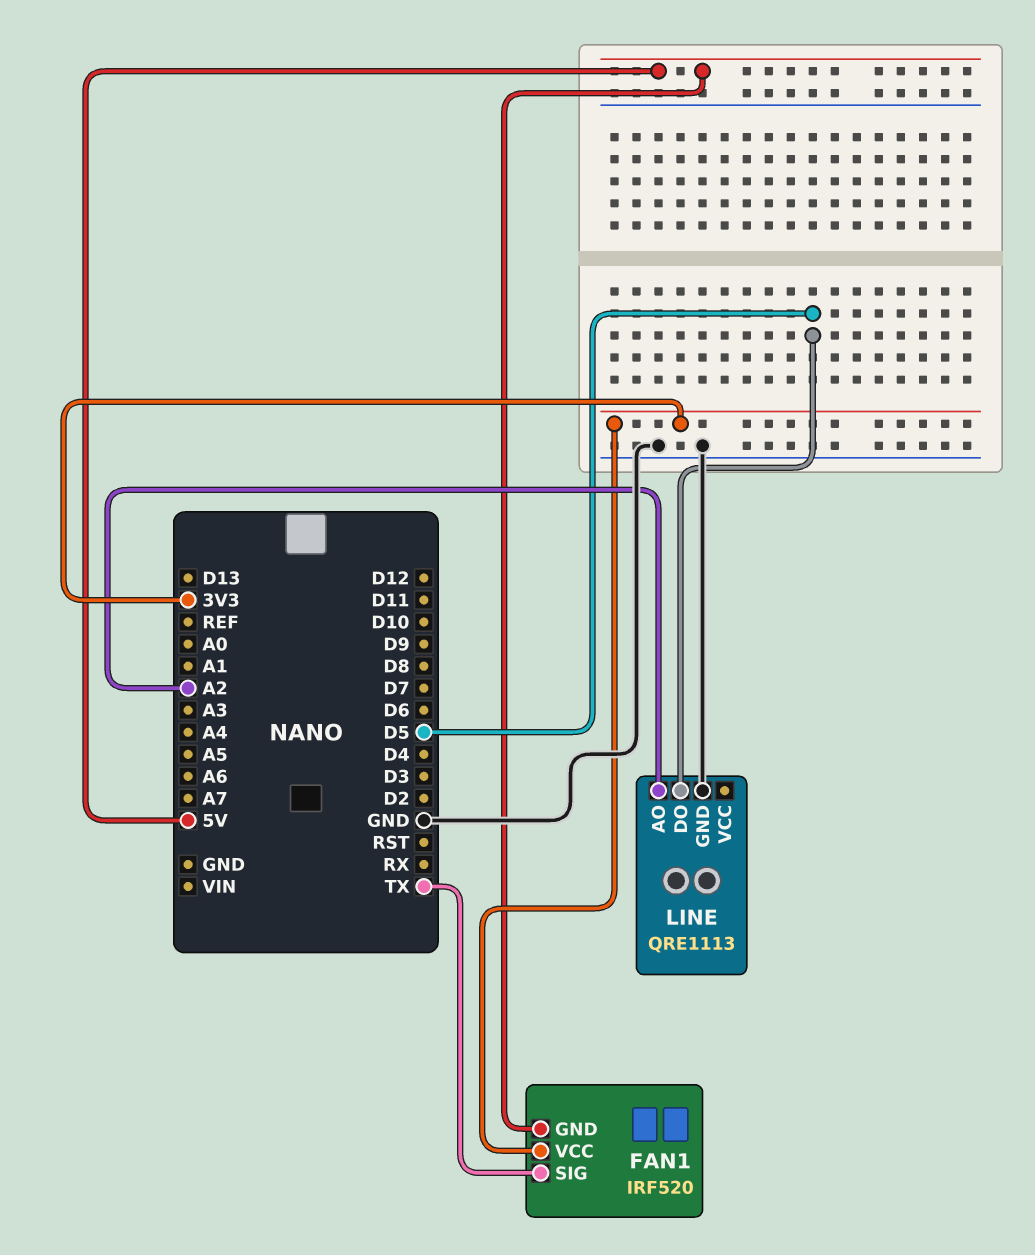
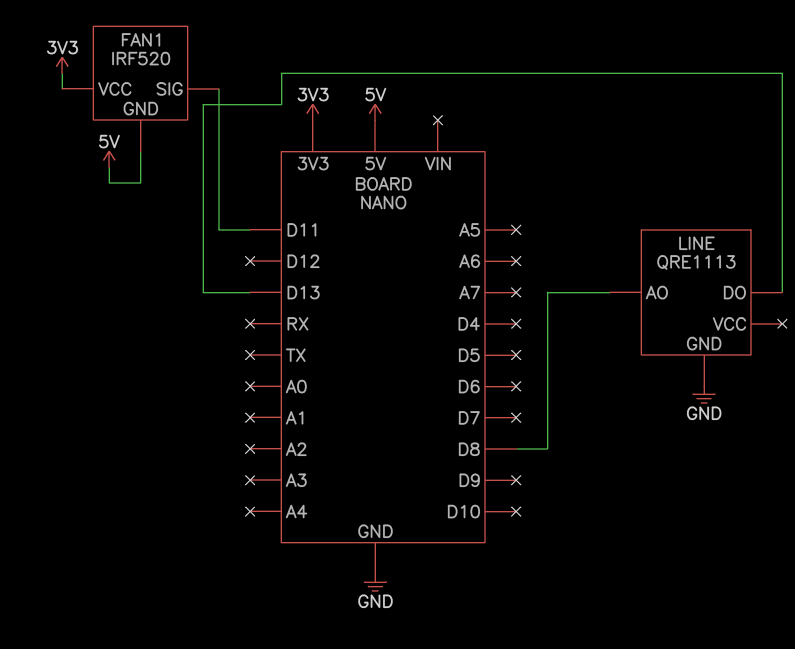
FAN1 pin SIG: TX -> D11
LINE pin AO: A2 -> D8
LINE pin DO: D5 -> D13

